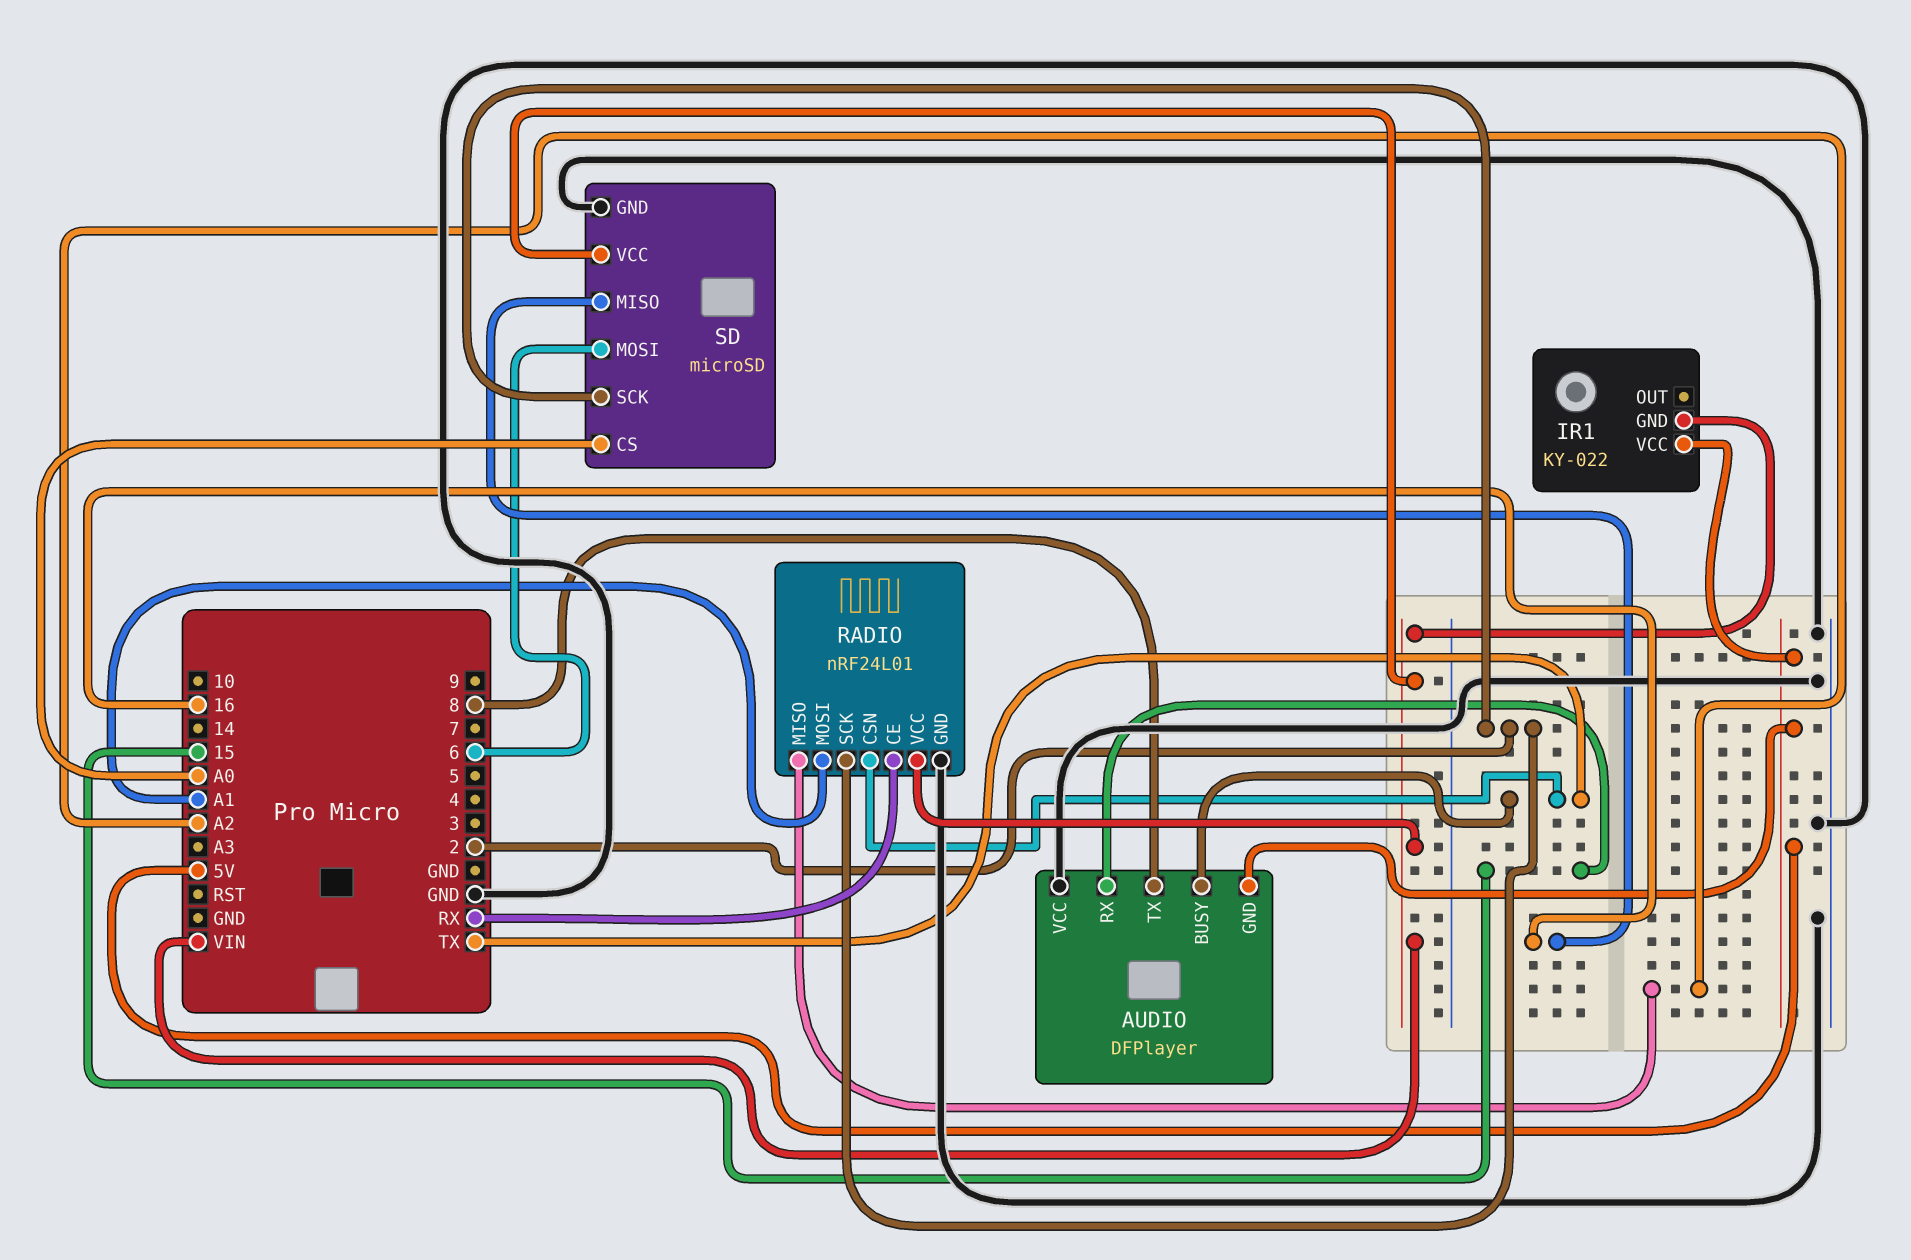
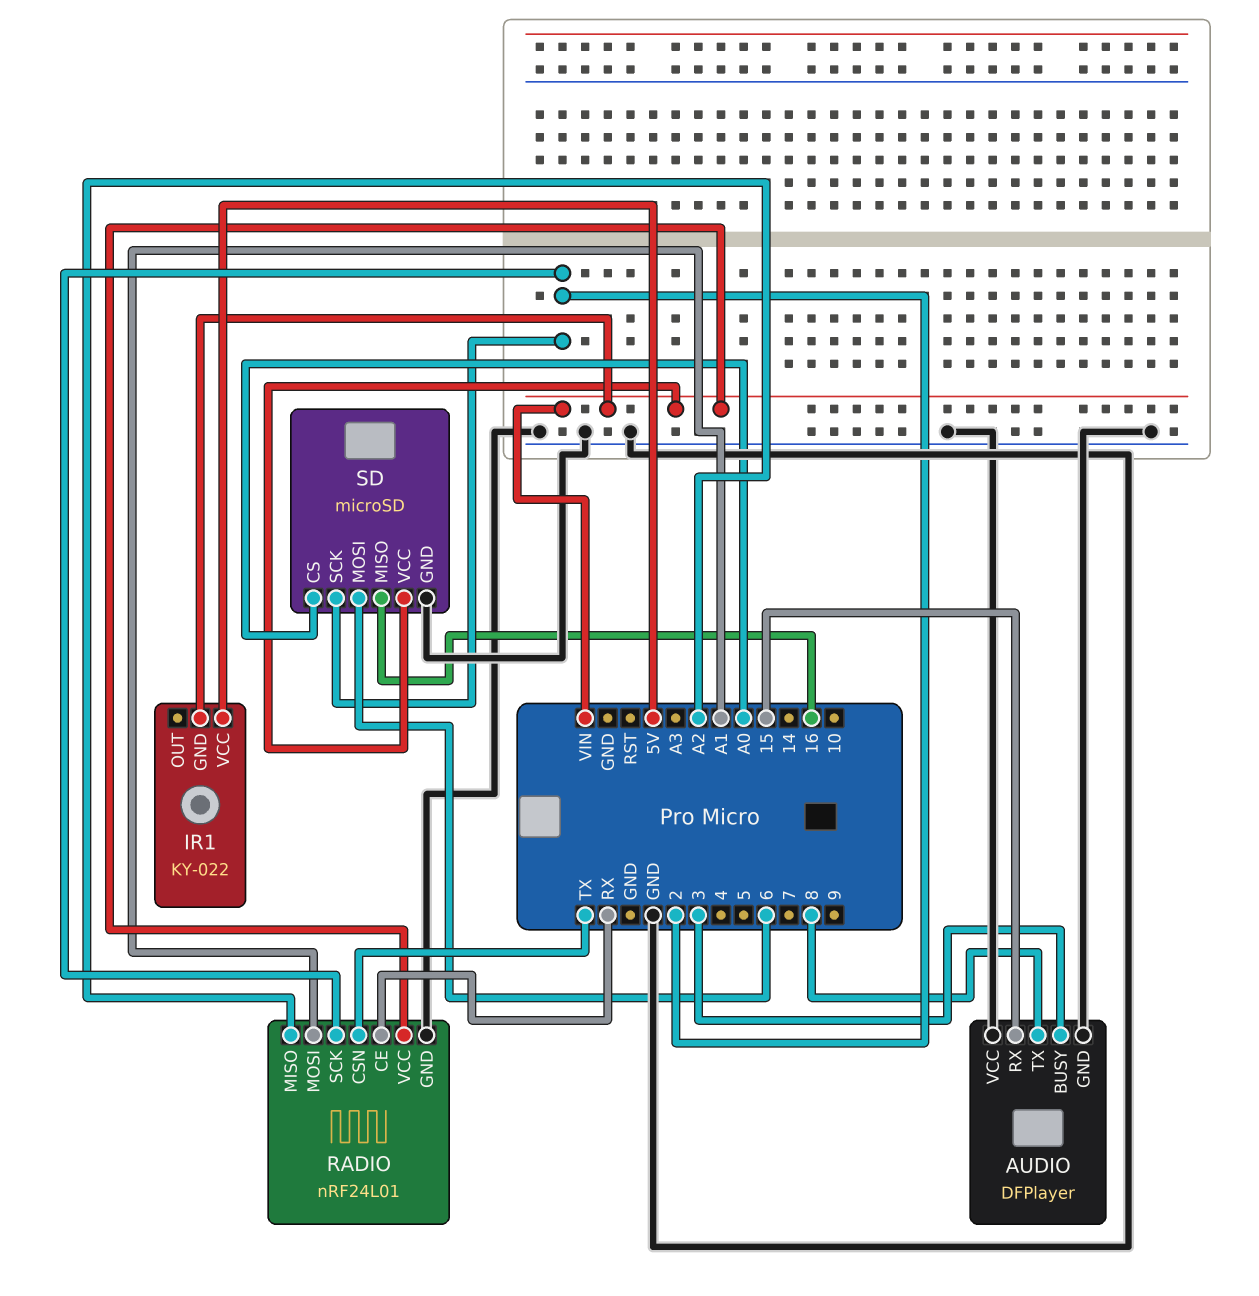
AUDIO pin BUSY: TX -> 3
AUDIO pin GND: 5V -> GND

